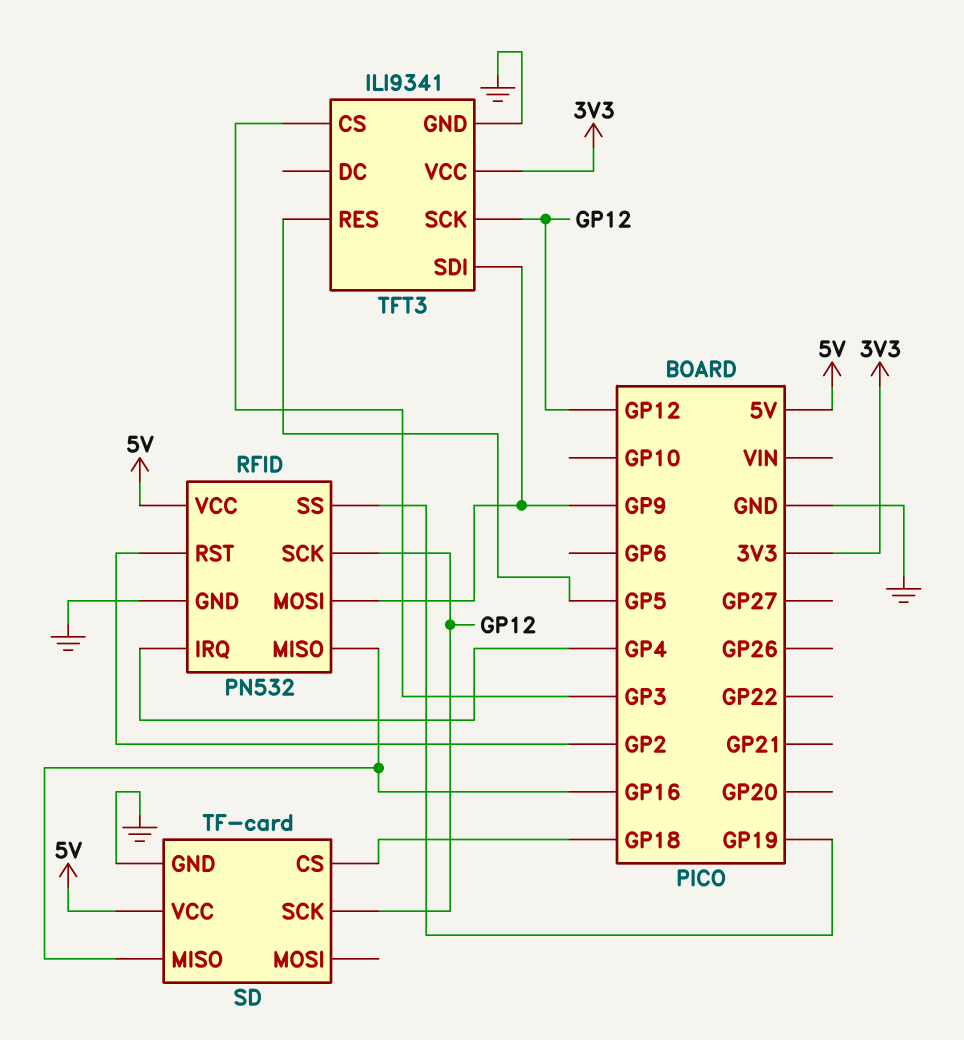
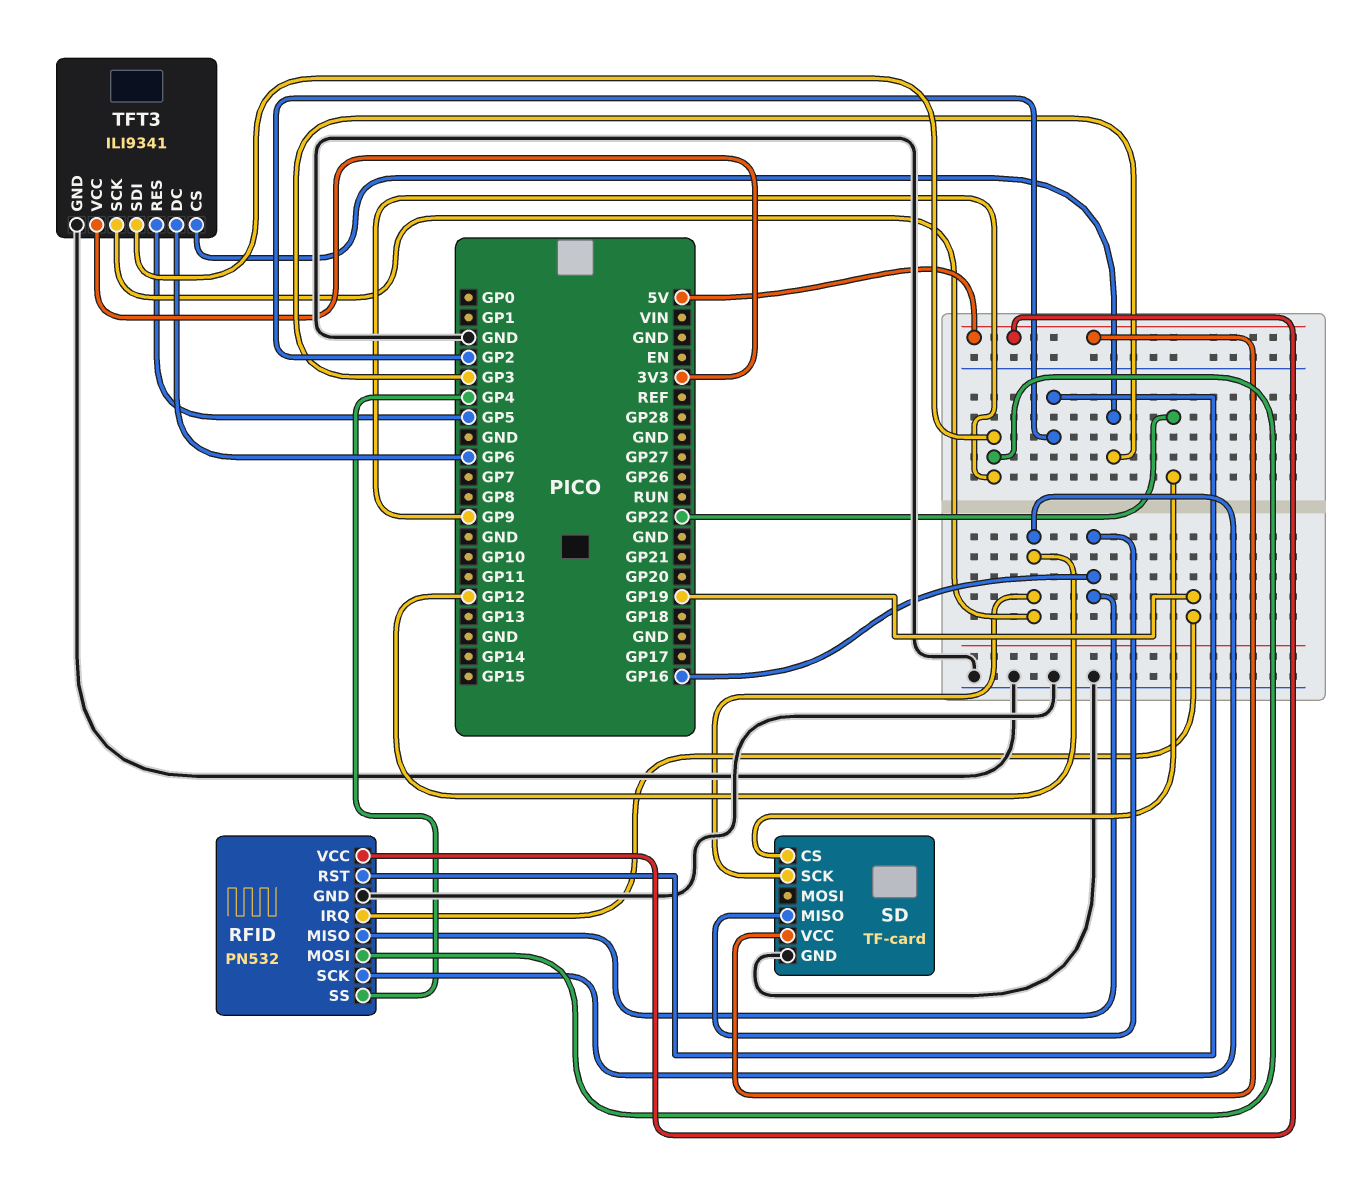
RFID pin IRQ: GP4 -> GP19
RFID pin SS: GP19 -> GP4
SD pin CS: GP18 -> GP22
TFT3 pin DC: none -> GP6

